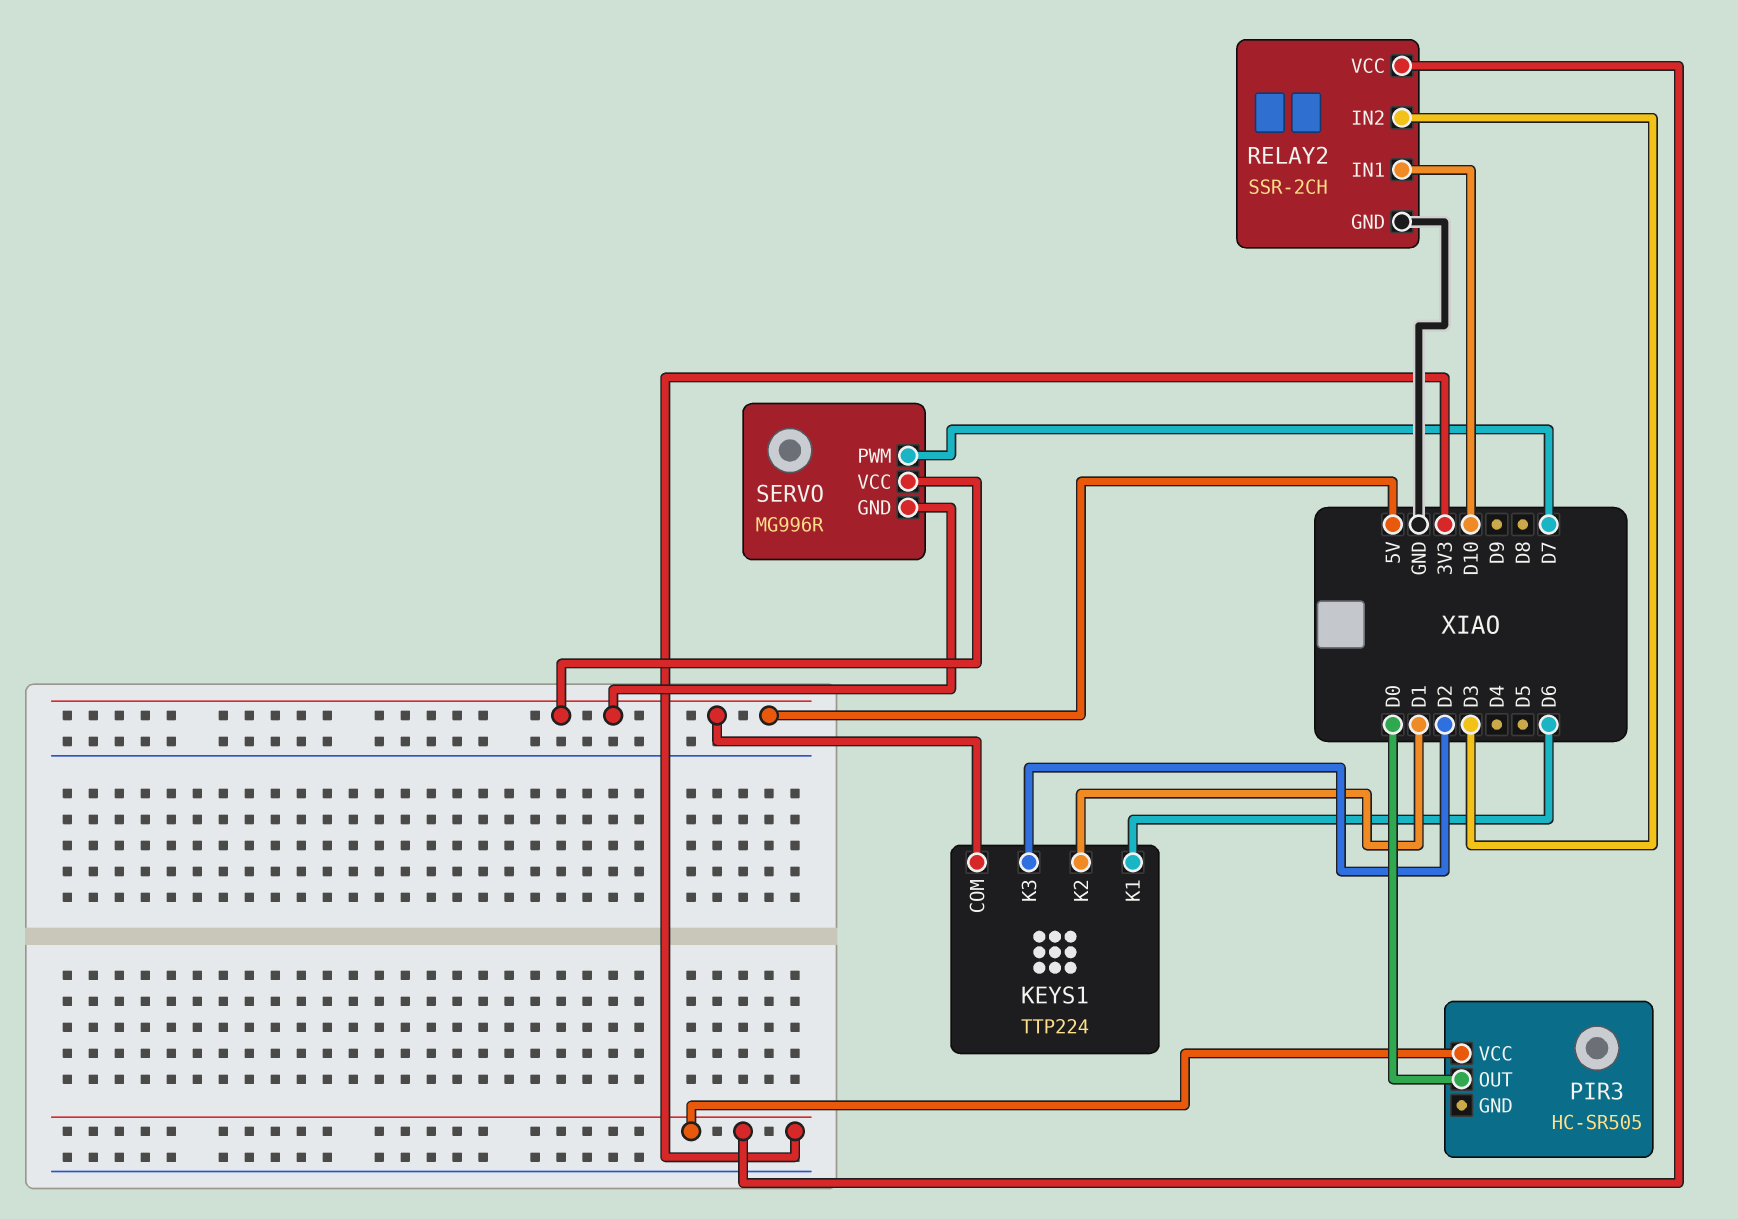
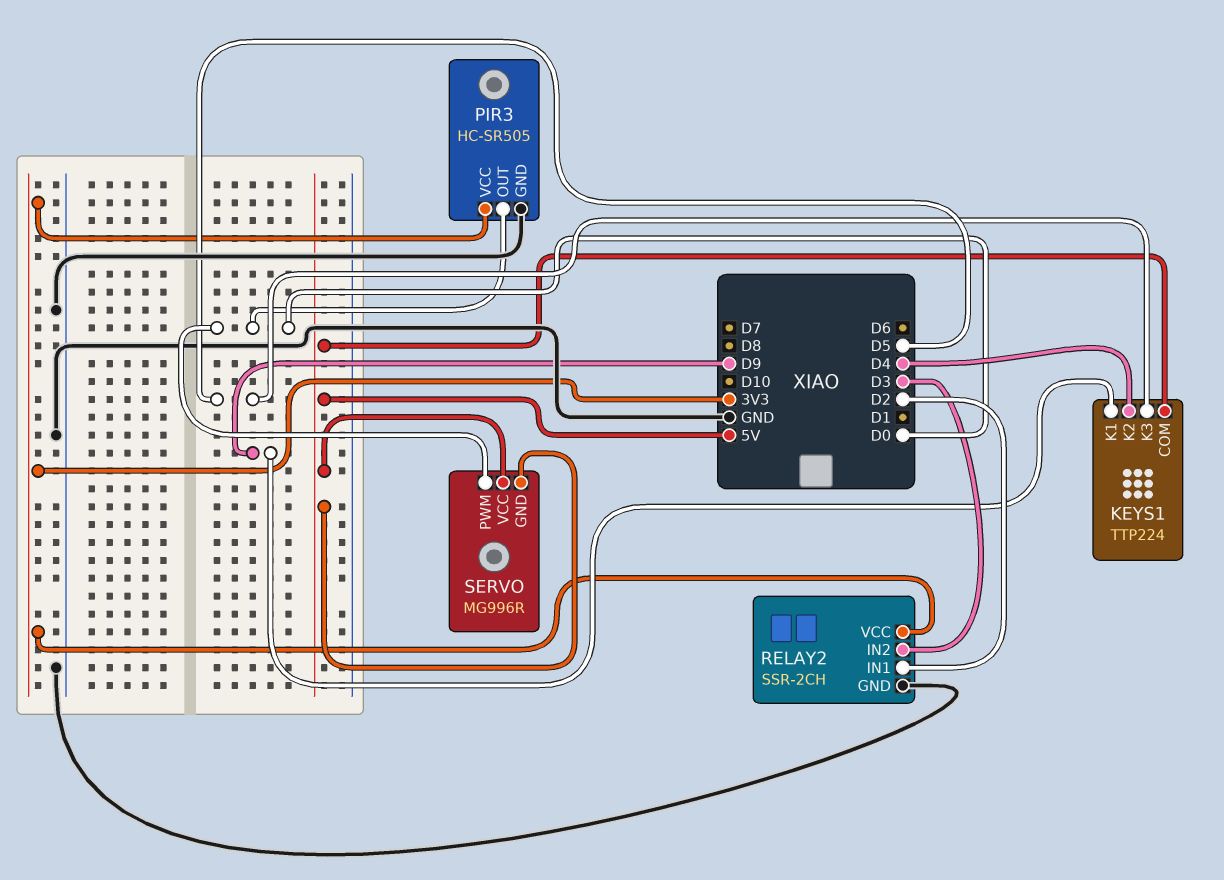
KEYS1 pin K1: D6 -> D9
KEYS1 pin K2: D1 -> D4
KEYS1 pin K3: D2 -> D5
PIR3 pin GND: none -> GND
RELAY2 pin IN1: D10 -> D2
SERVO pin PWM: D7 -> D0

